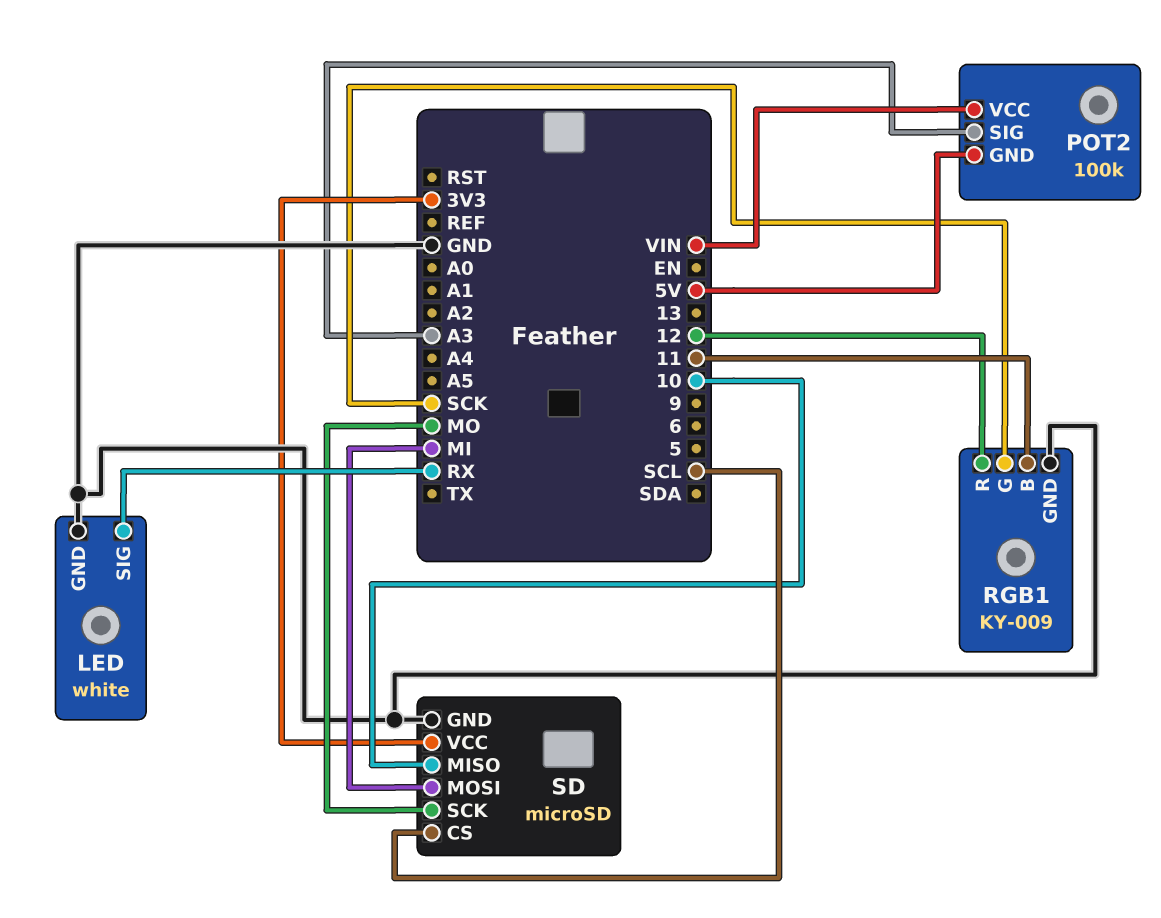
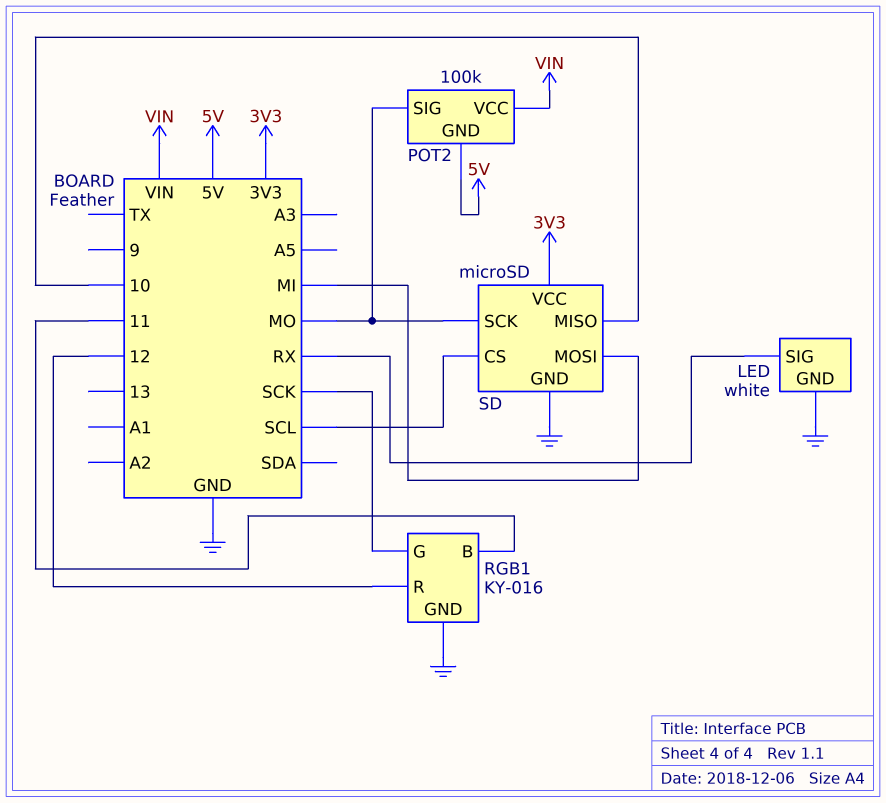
POT2 pin SIG: A3 -> MO
RGB1: KY-009 -> KY-016

